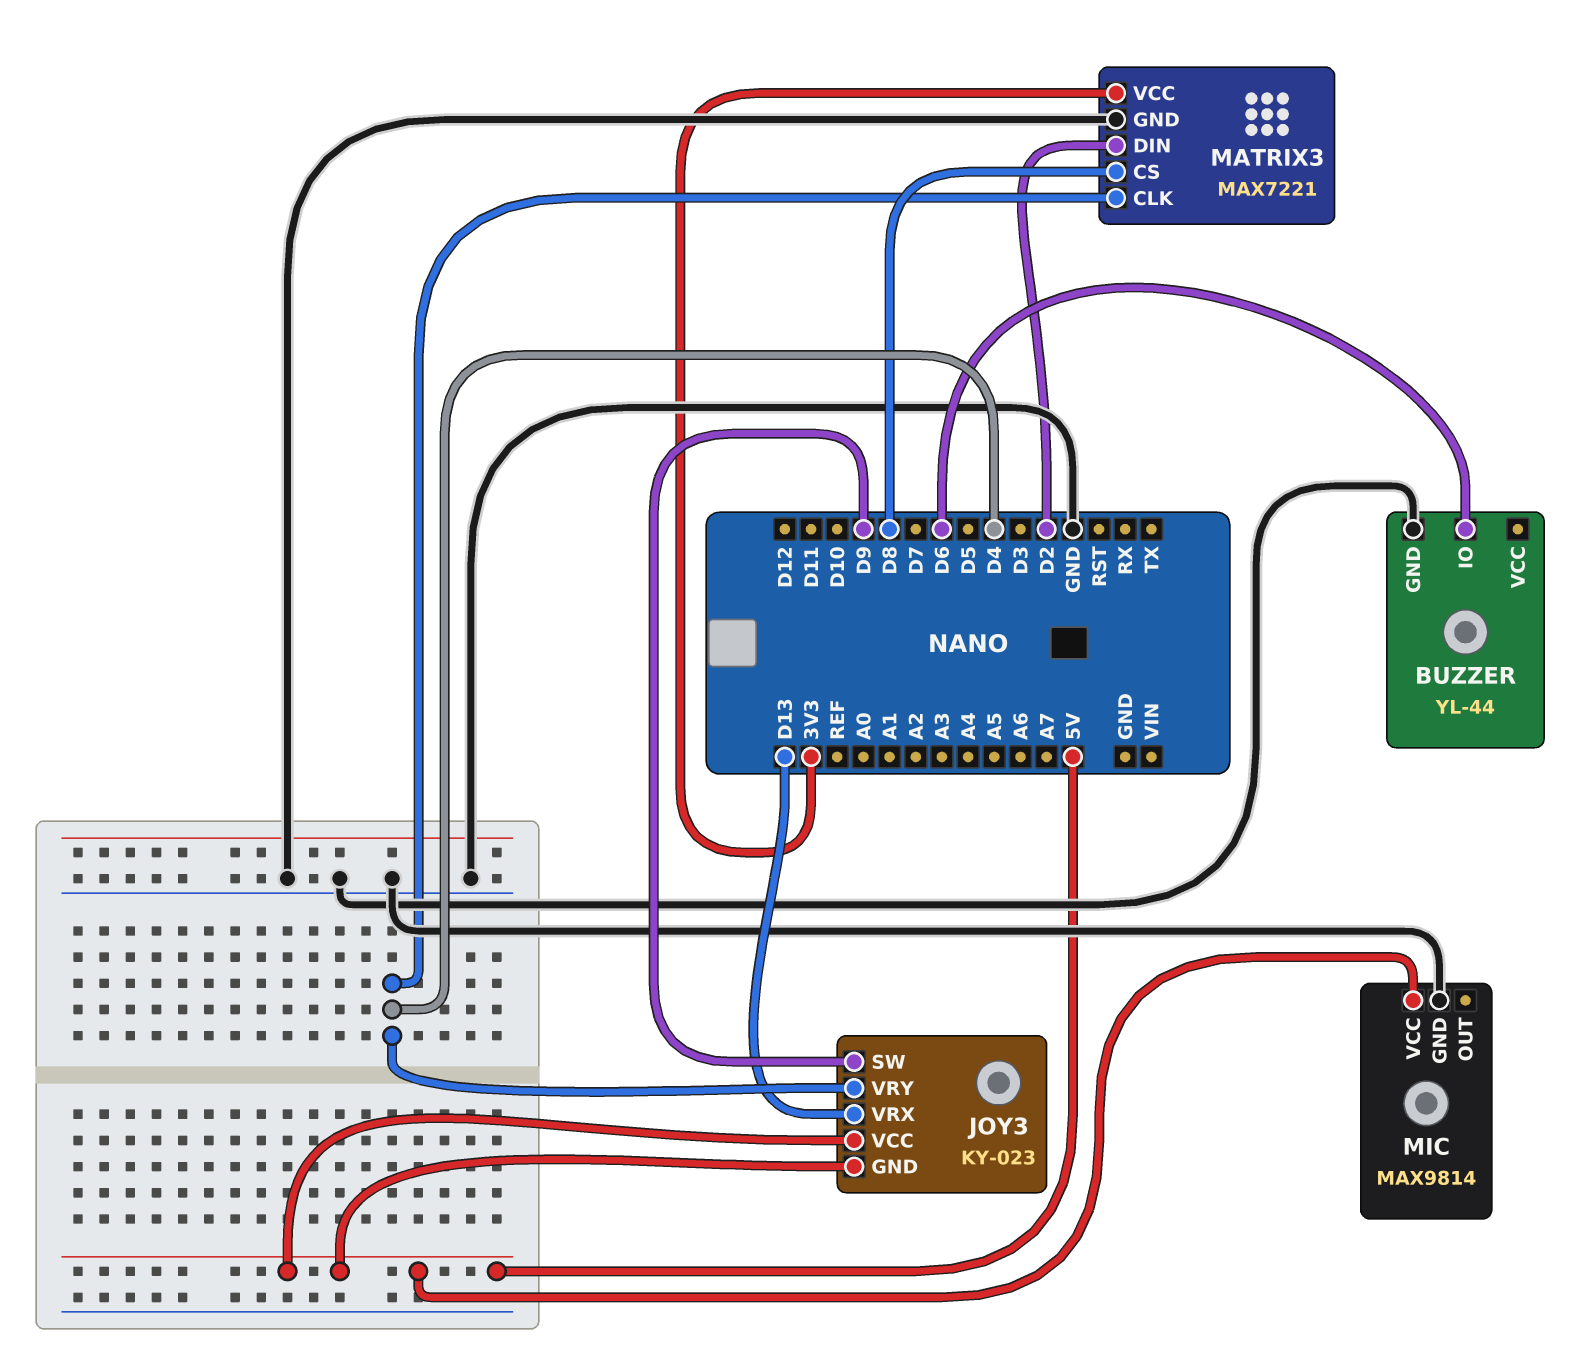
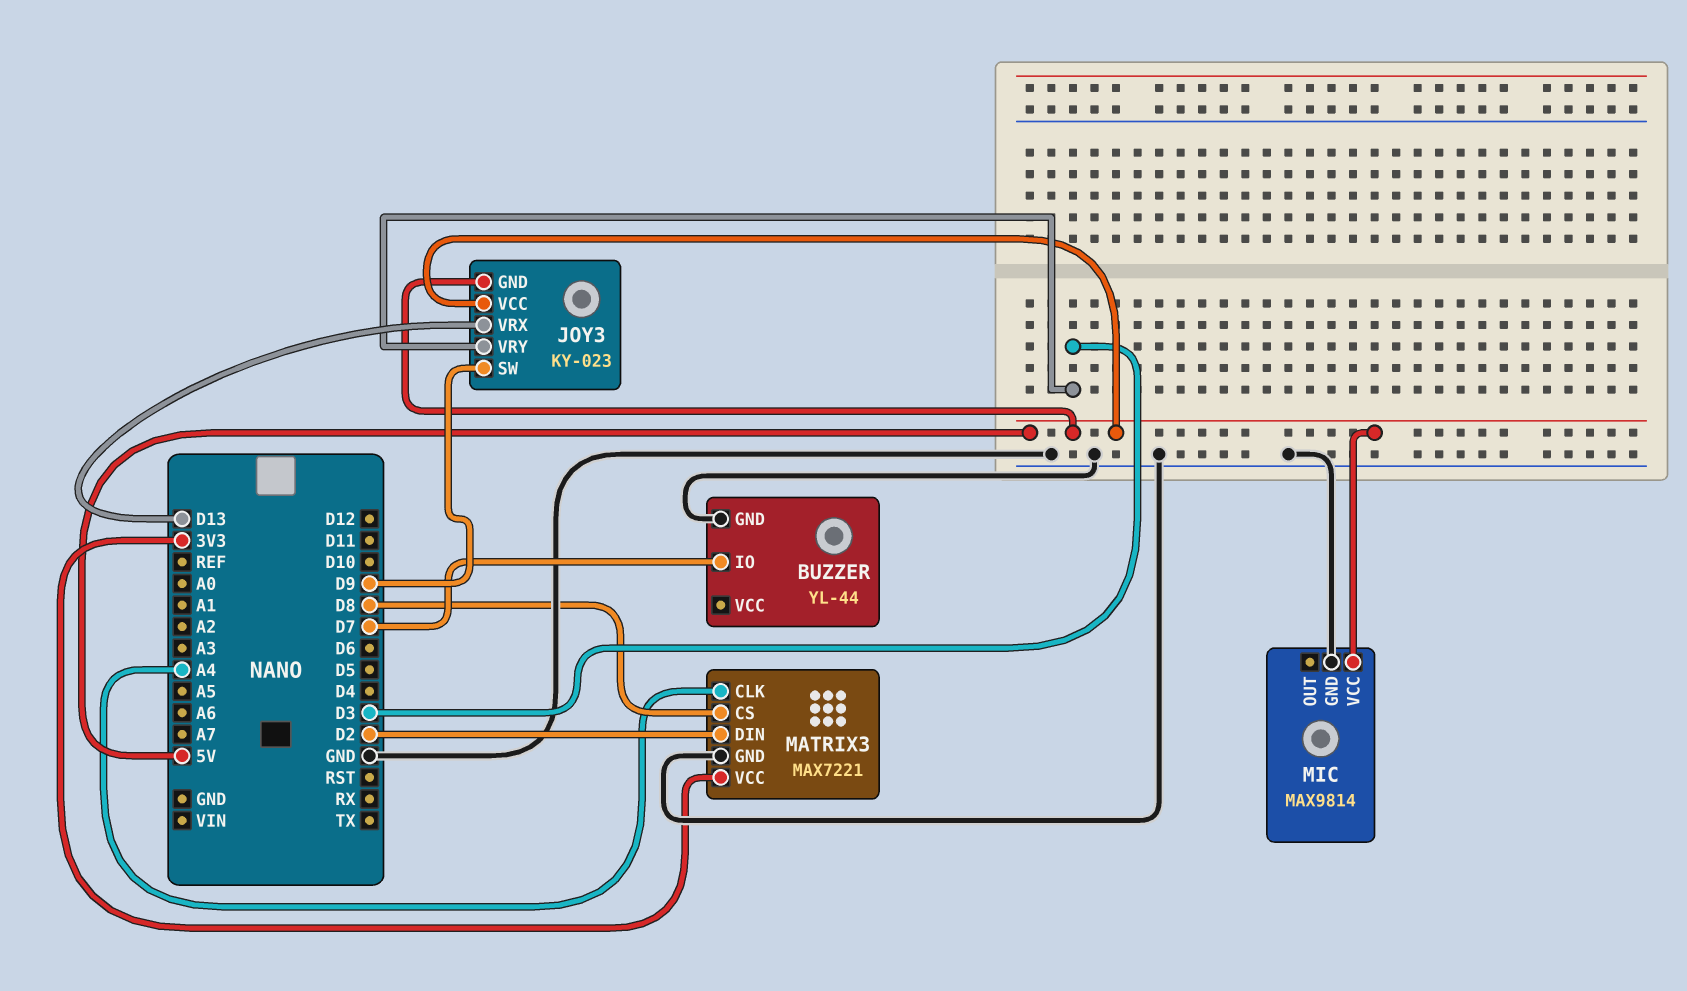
BUZZER pin IO: D6 -> D7
JOY3 pin VRY: D4 -> D3
MATRIX3 pin CLK: D4 -> A4

